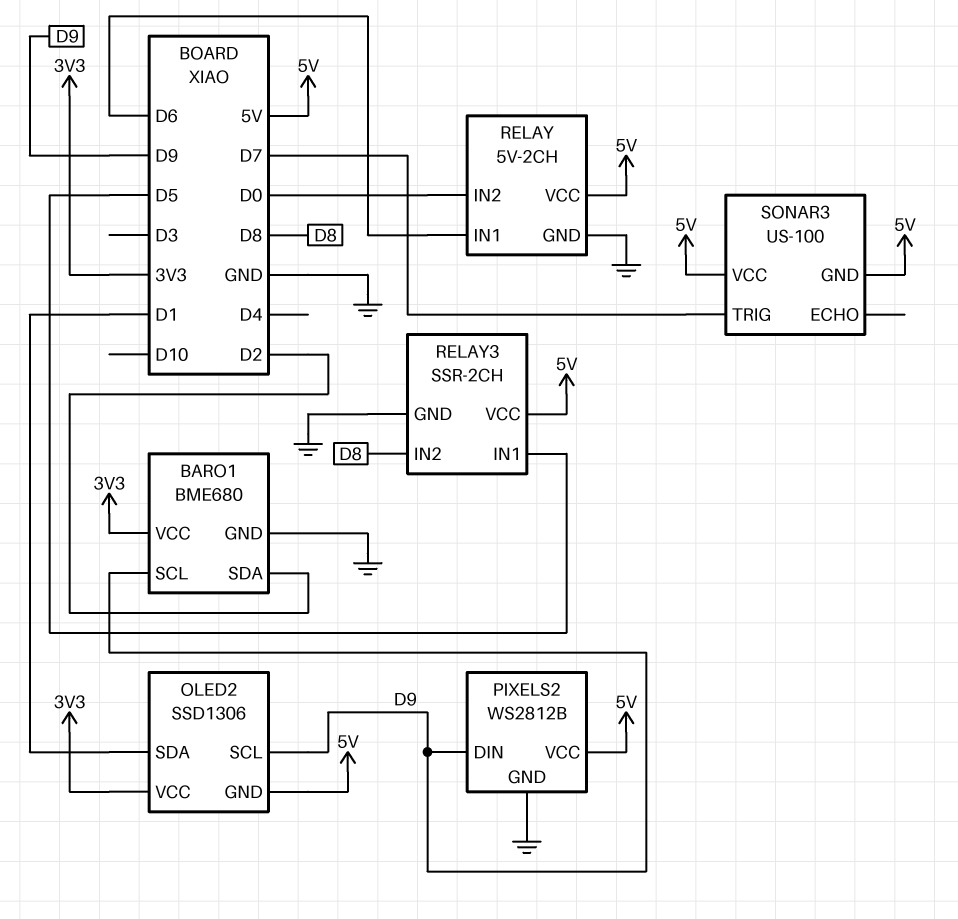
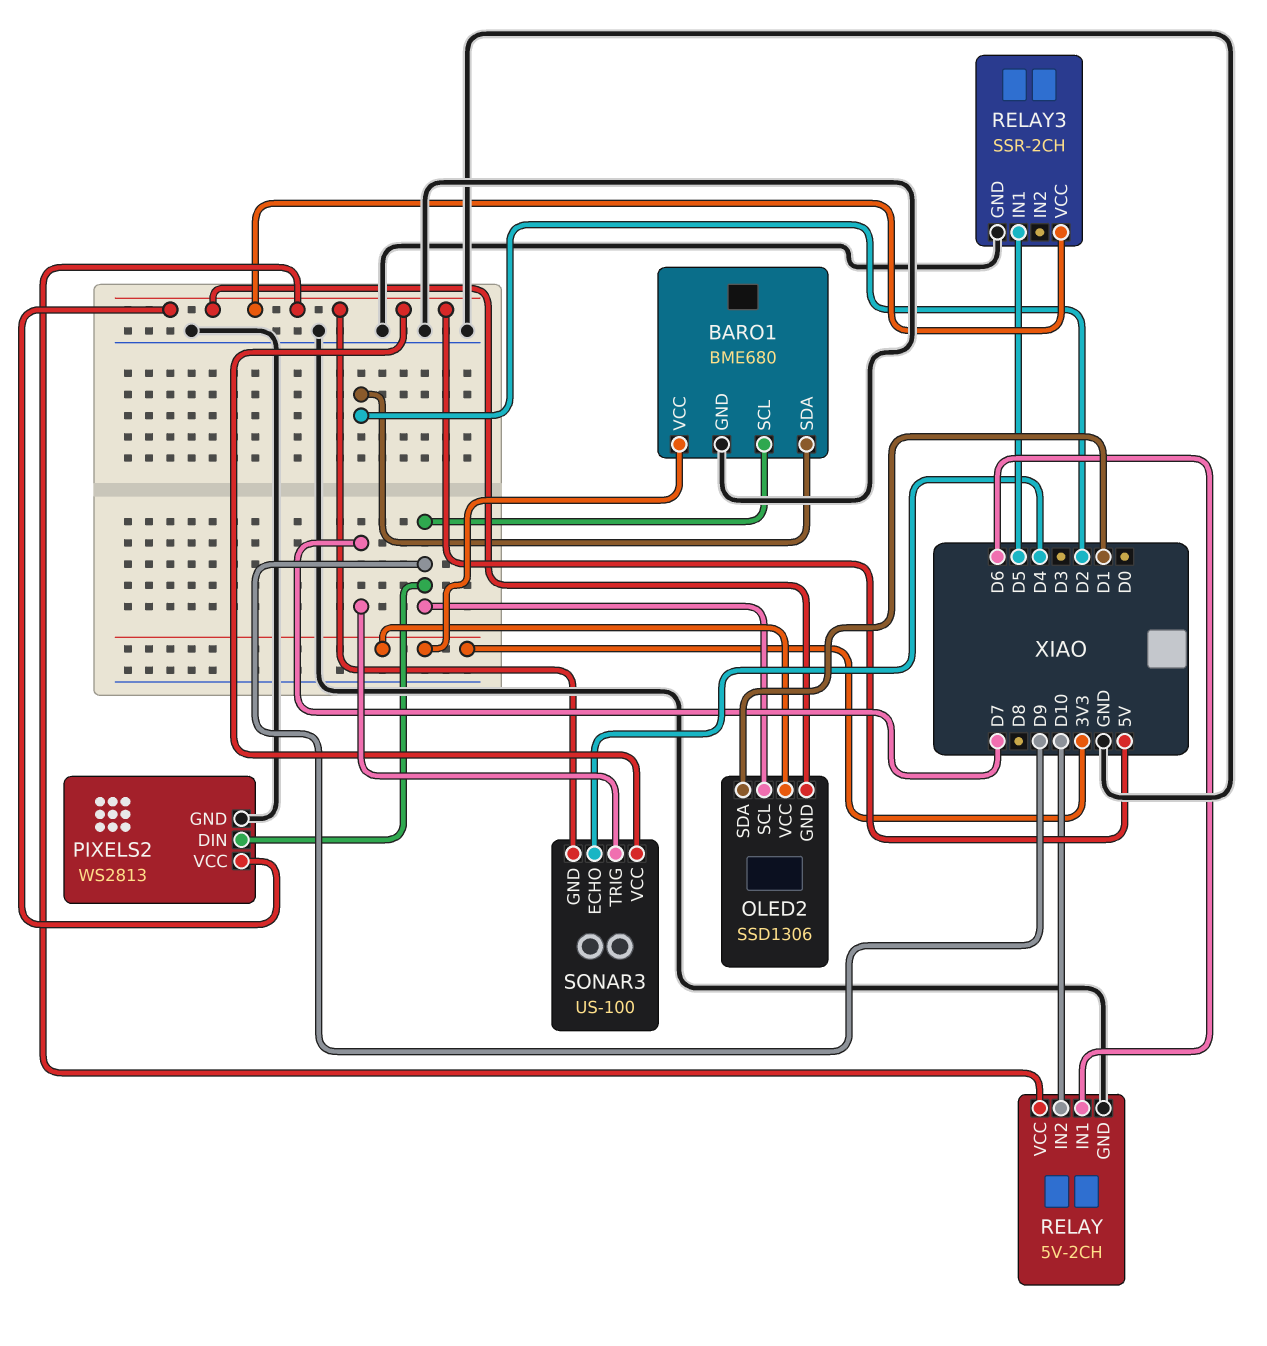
PIXELS2: WS2812B -> WS2813
RELAY pin IN2: D0 -> D10
RELAY3 pin IN2: D8 -> none
SONAR3 pin ECHO: none -> D4

